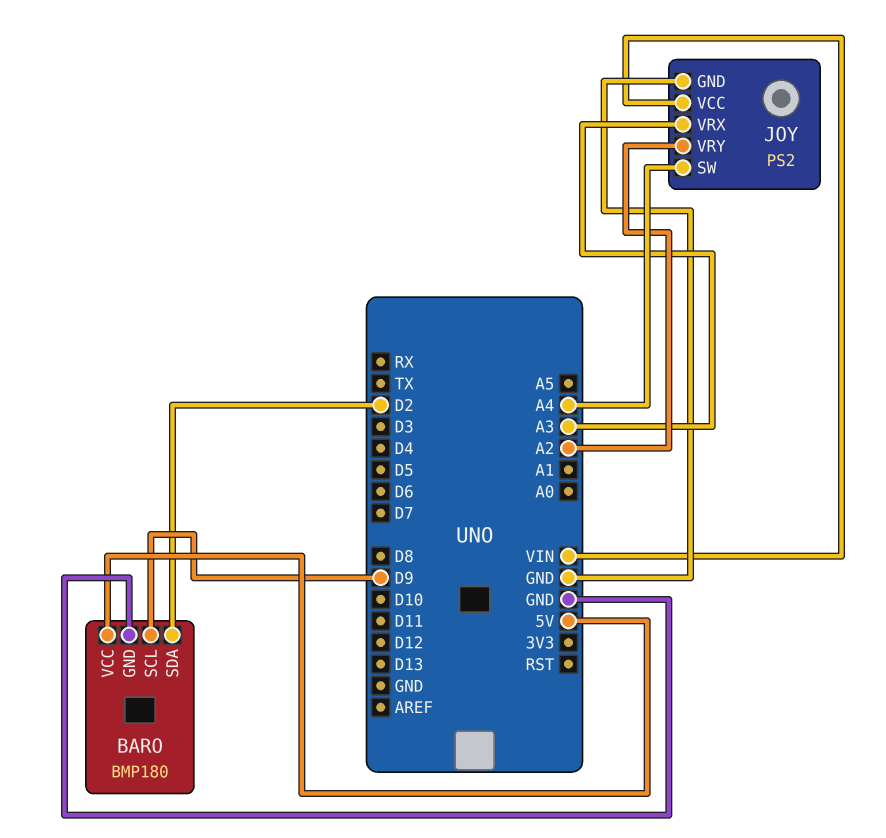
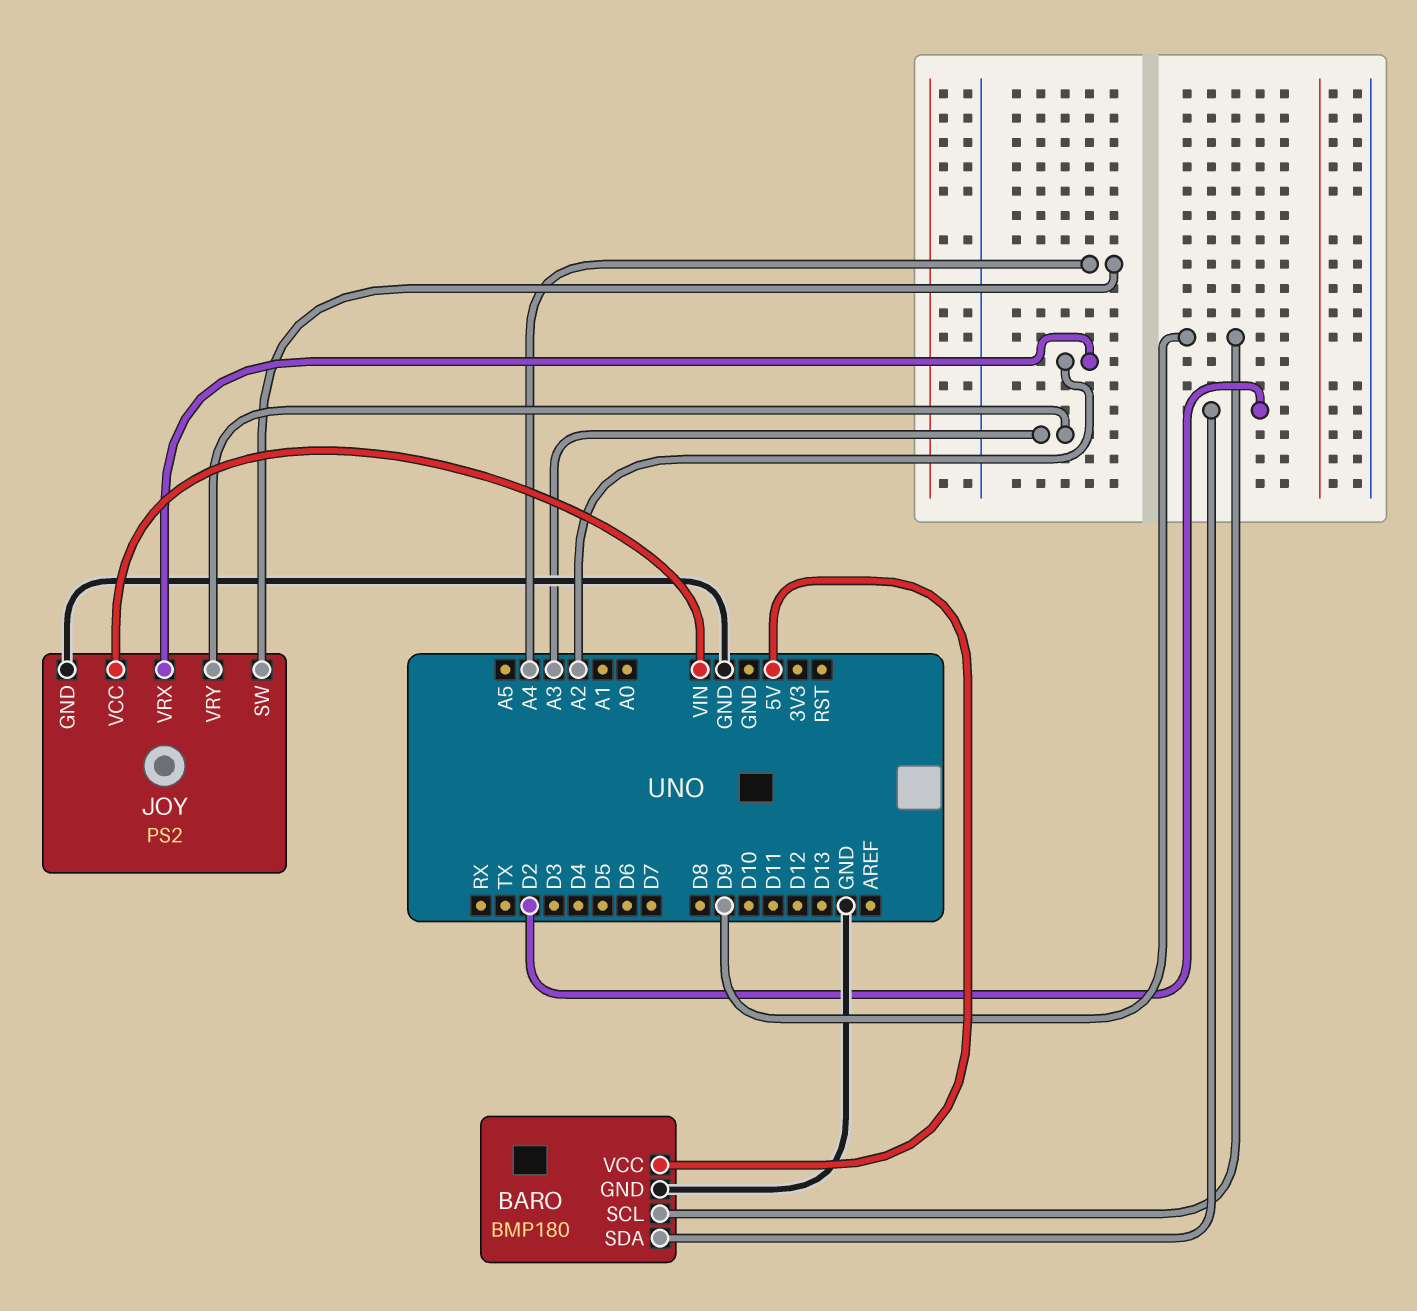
JOY pin VRX: A3 -> A2
JOY pin VRY: A2 -> A3

